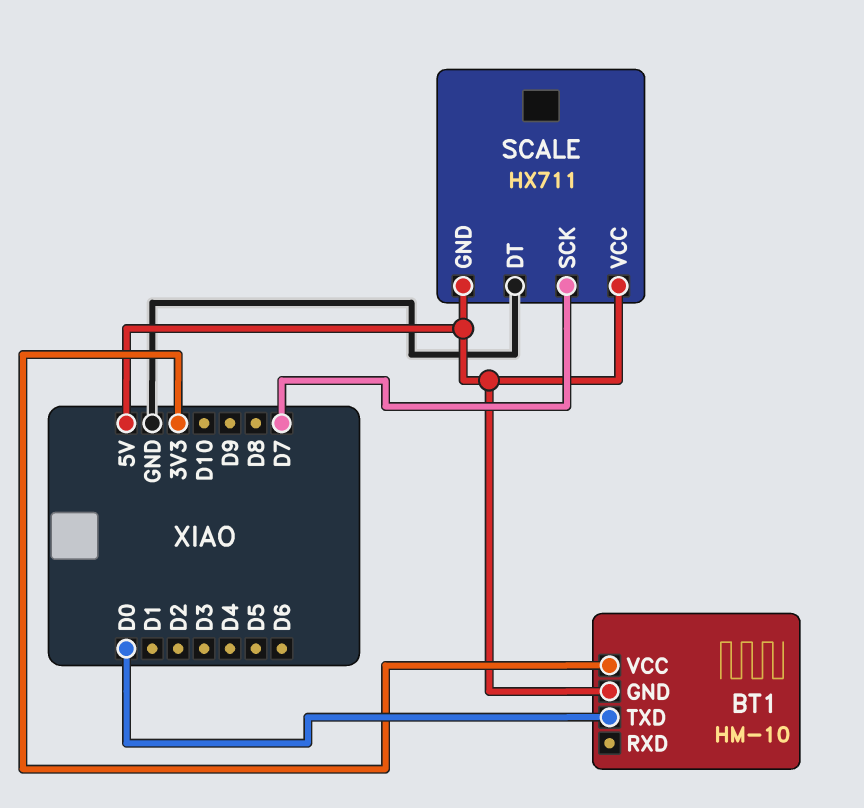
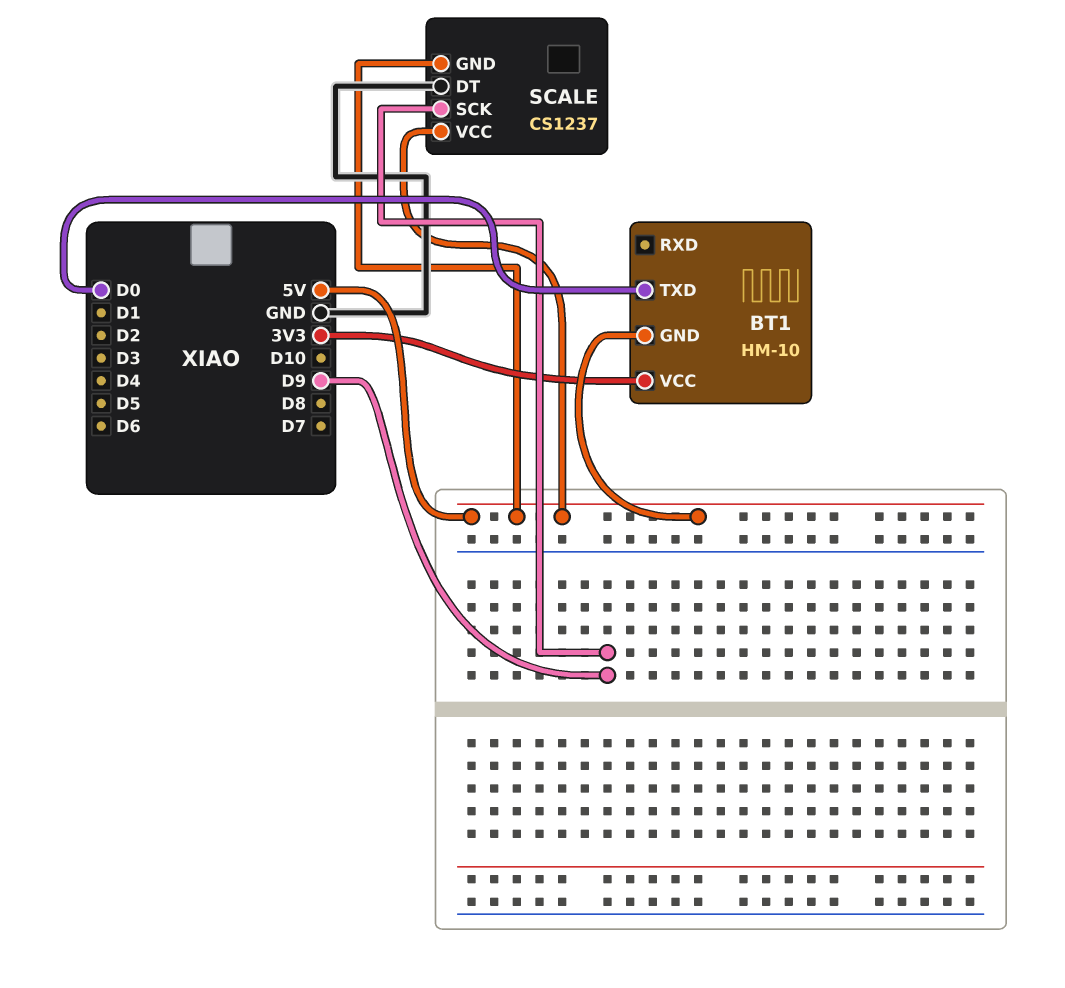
SCALE: HX711 -> CS1237
SCALE pin SCK: D7 -> D9

